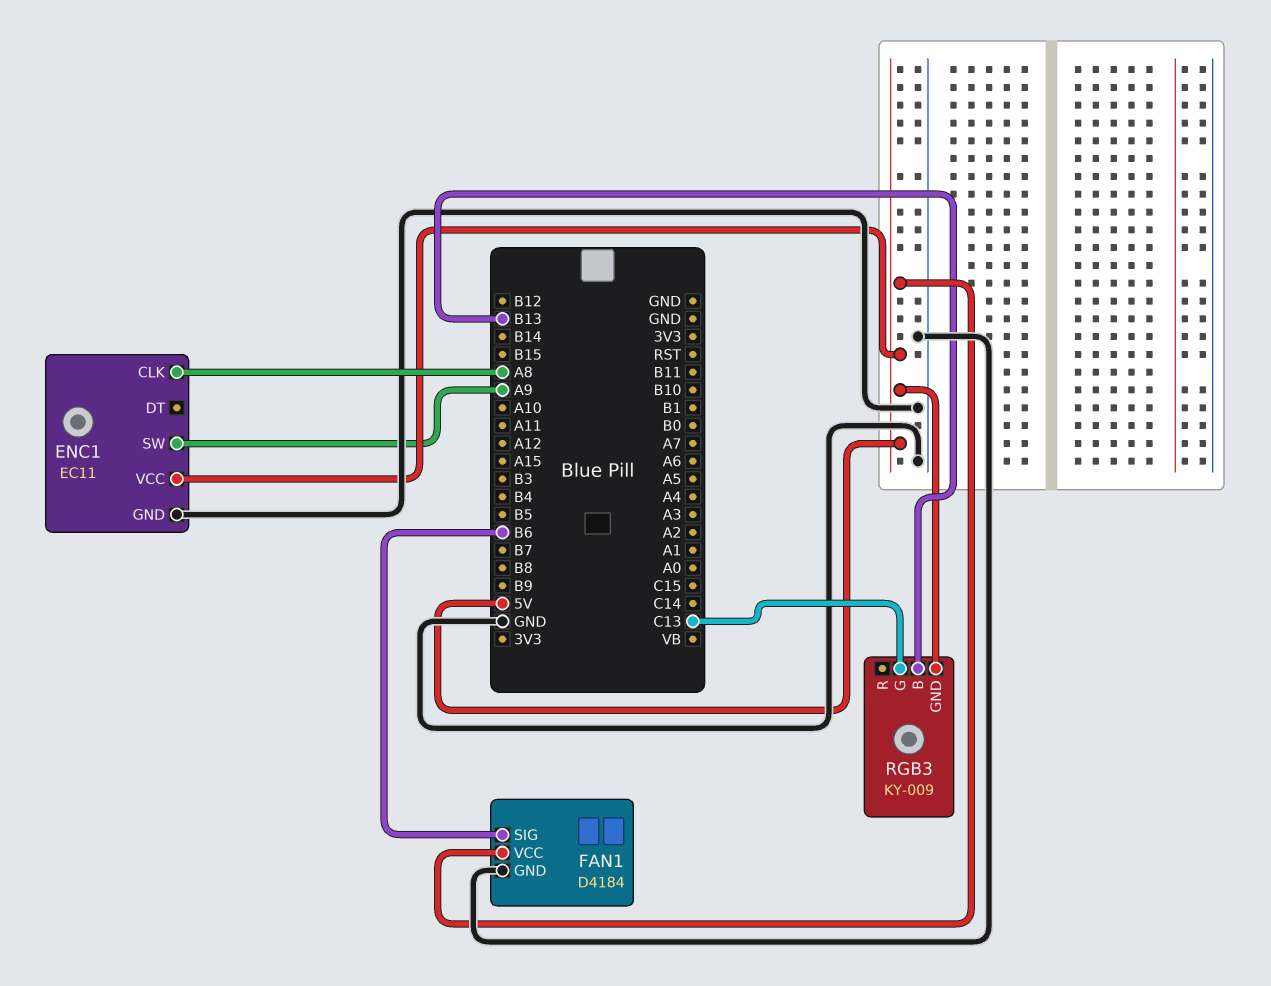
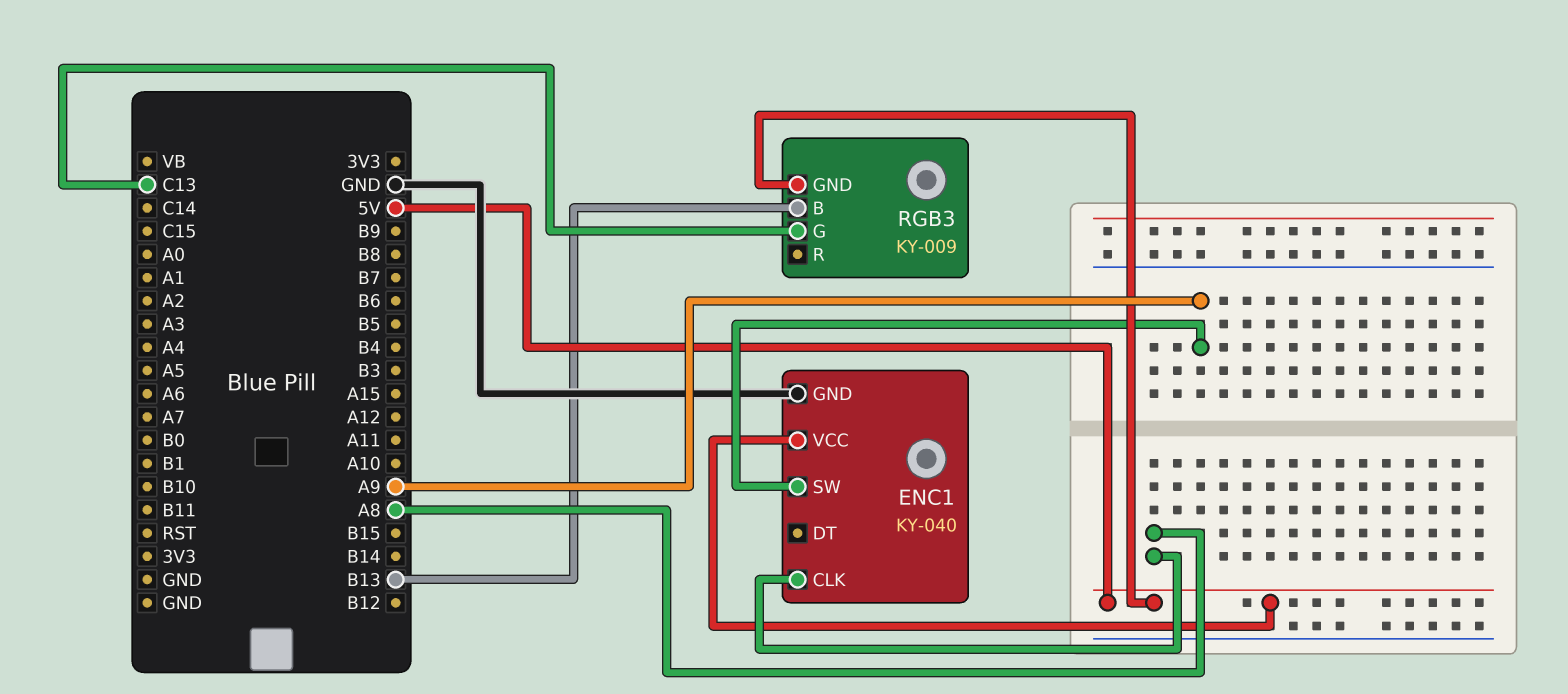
ENC1: EC11 -> KY-040
FAN1: D4184 -> none
FAN1 pin GND: GND -> none
FAN1 pin SIG: B6 -> none
FAN1 pin VCC: 5V -> none

